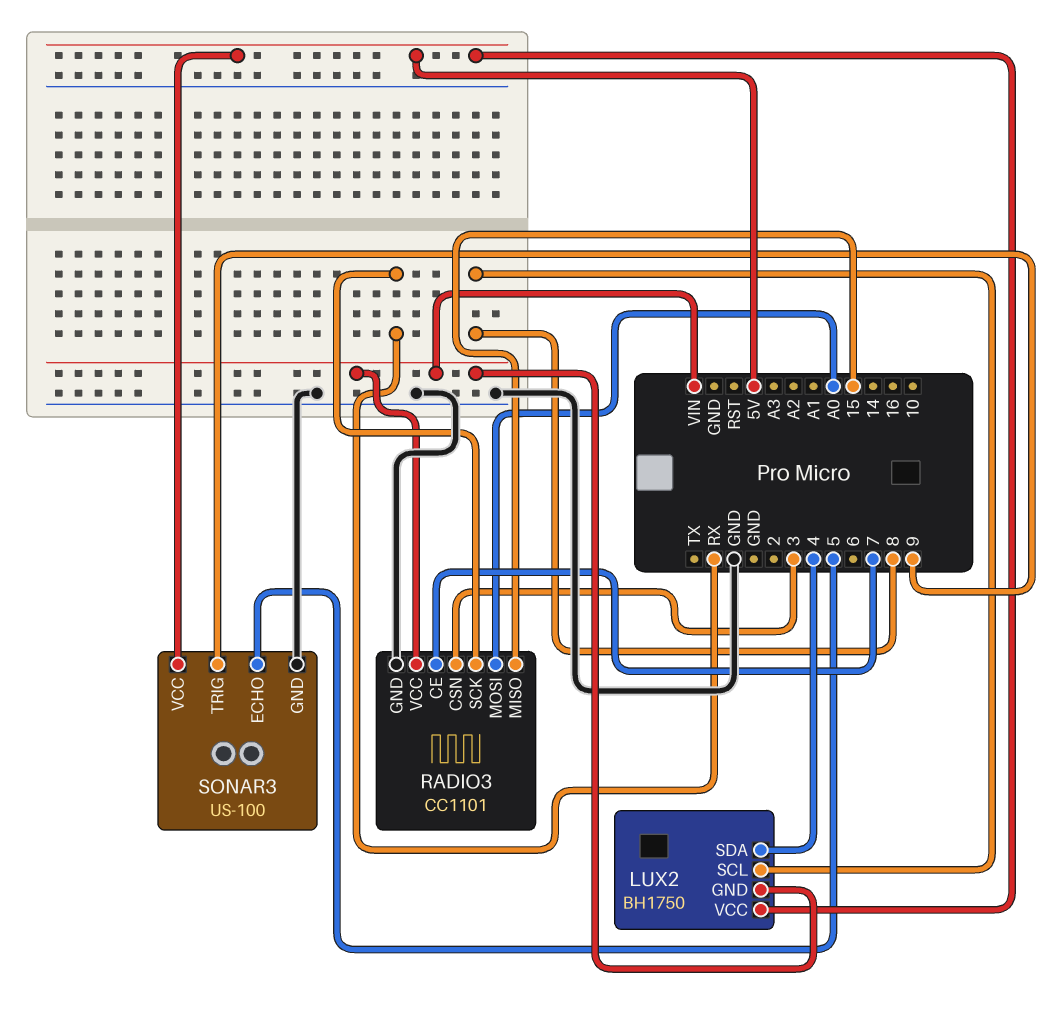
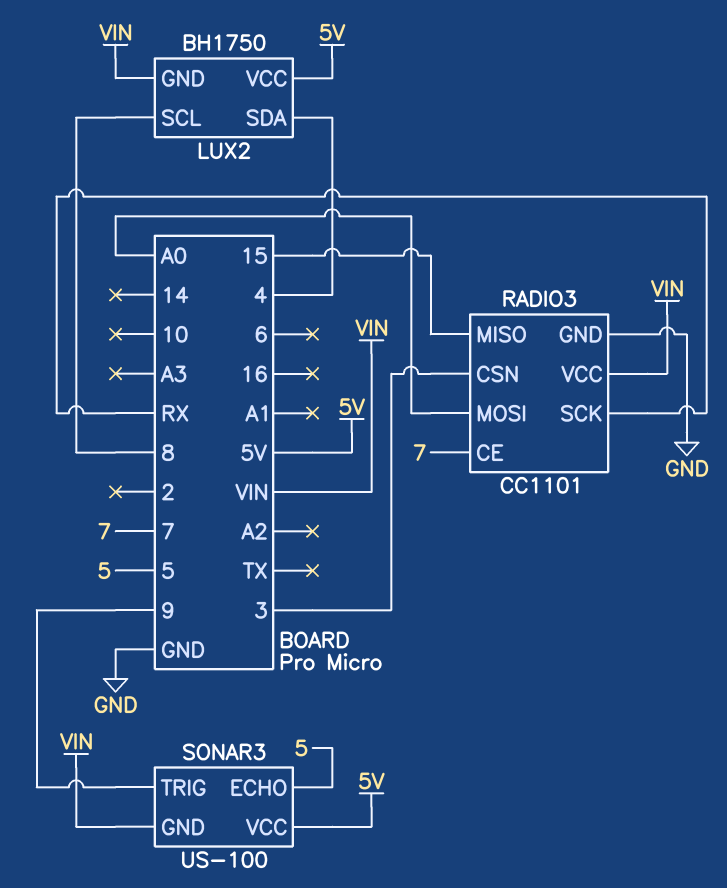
SONAR3 pin GND: GND -> VIN

